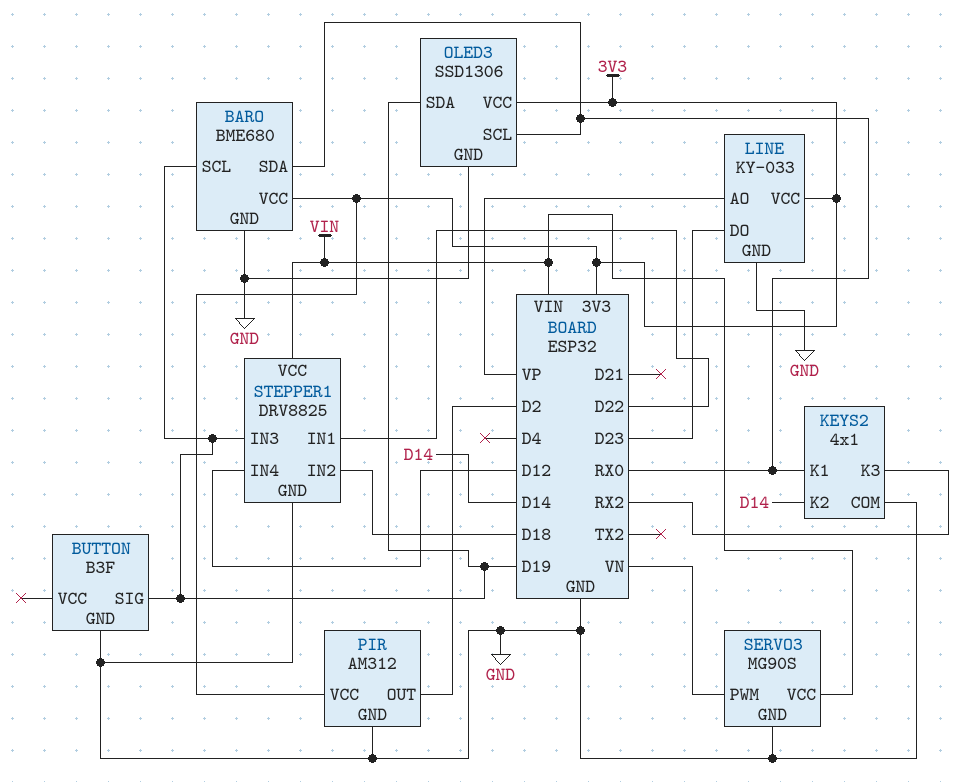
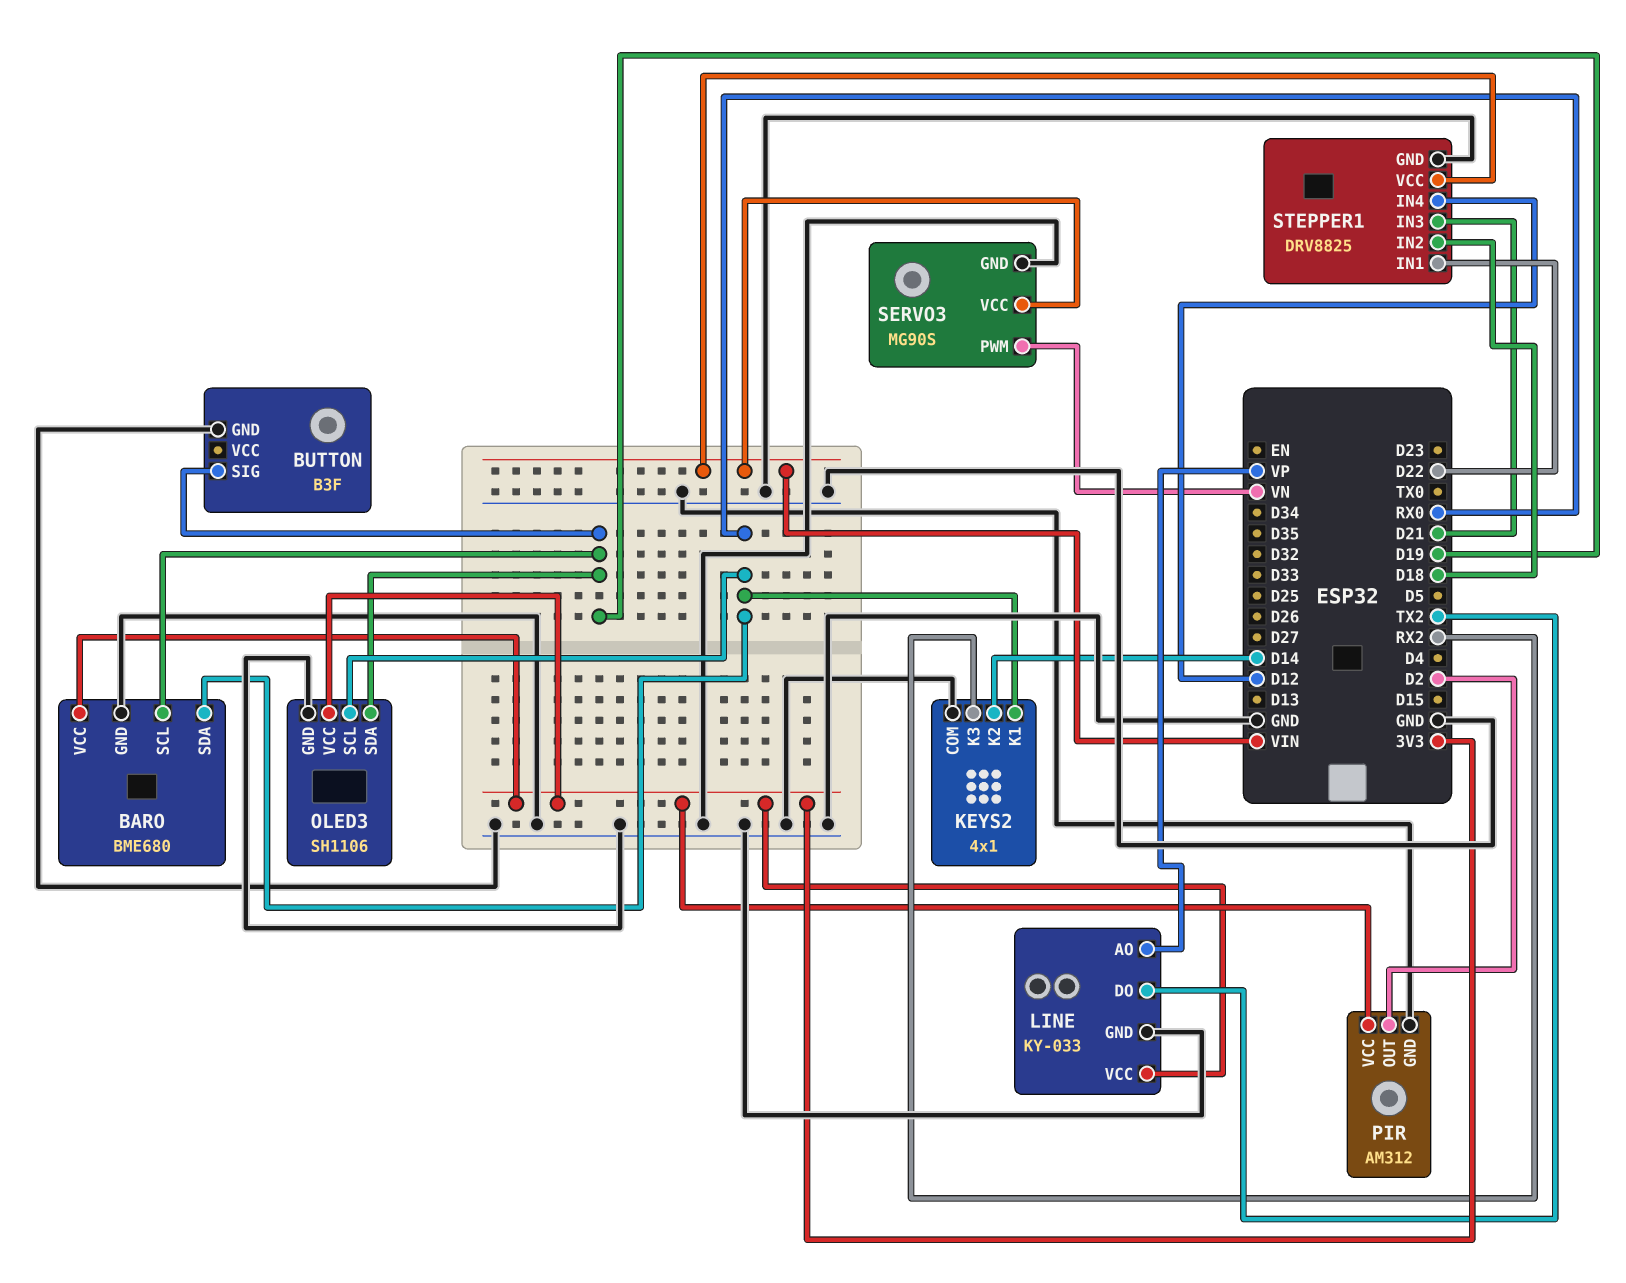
LINE pin DO: D23 -> TX2
OLED3: SSD1306 -> SH1106
STEPPER1 pin IN3: D19 -> D21

